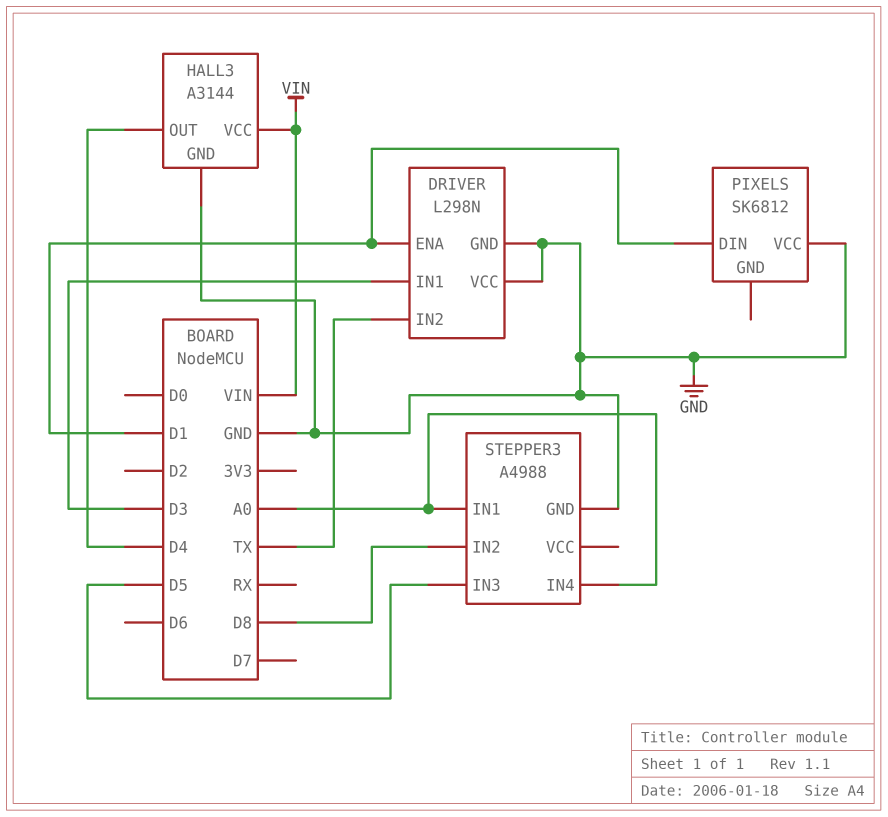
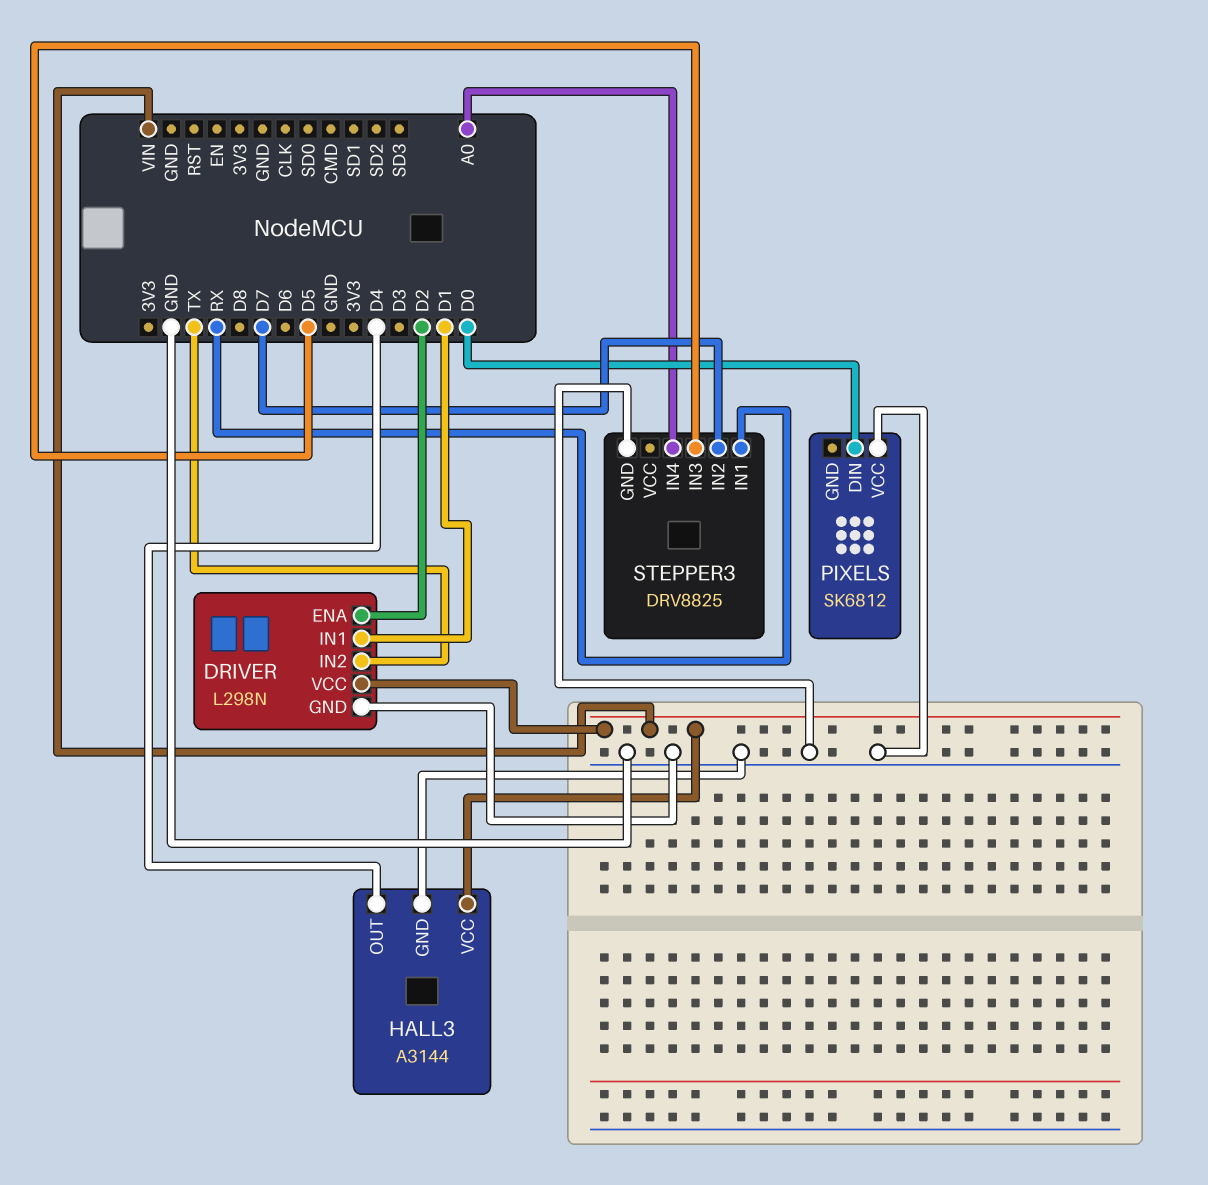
DRIVER pin ENA: D1 -> D2
DRIVER pin IN1: D3 -> D1
DRIVER pin VCC: GND -> VIN
PIXELS pin DIN: D1 -> D0
STEPPER3: A4988 -> DRV8825
STEPPER3 pin IN1: A0 -> RX
STEPPER3 pin IN2: D8 -> D7

